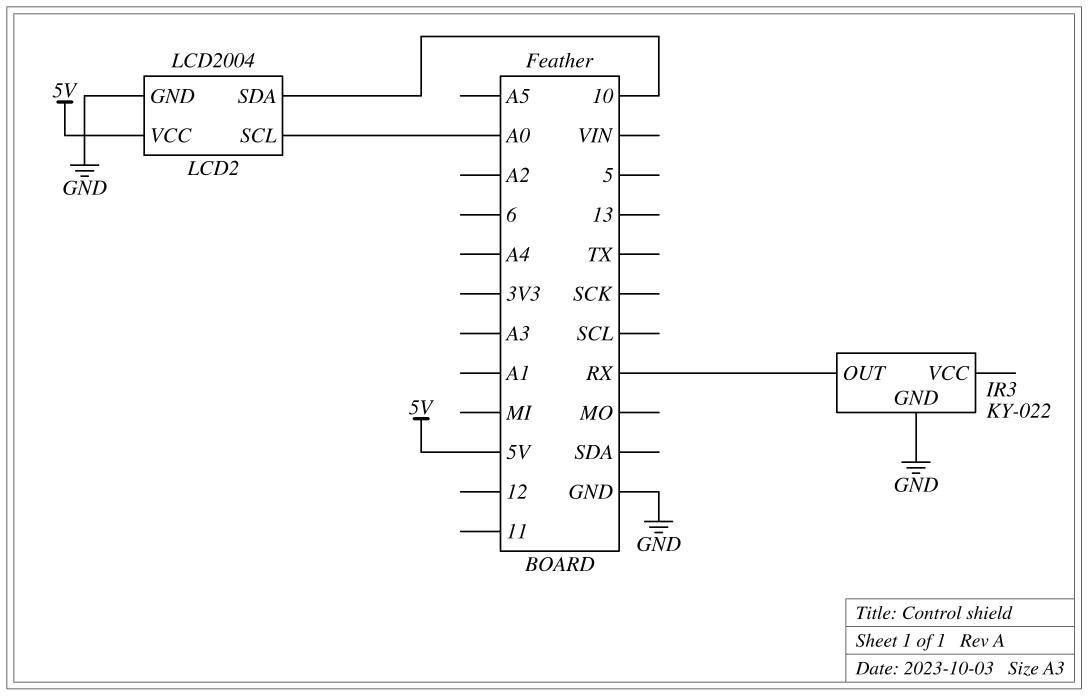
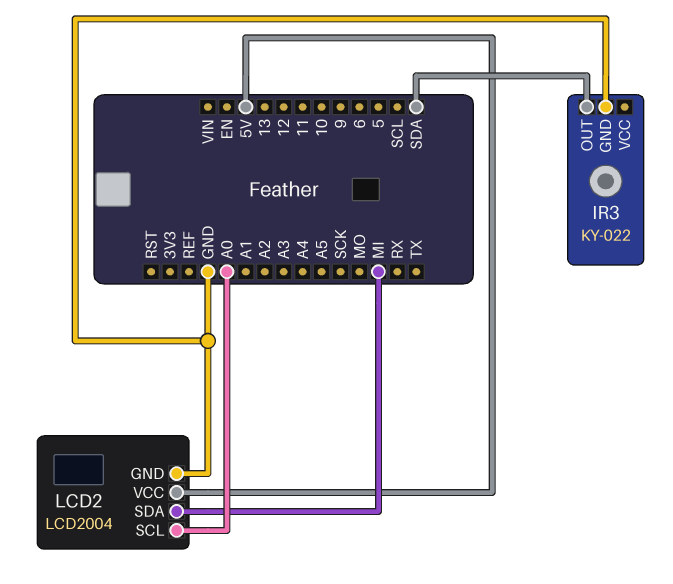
IR3 pin OUT: RX -> SDA
LCD2 pin SDA: 10 -> MI

